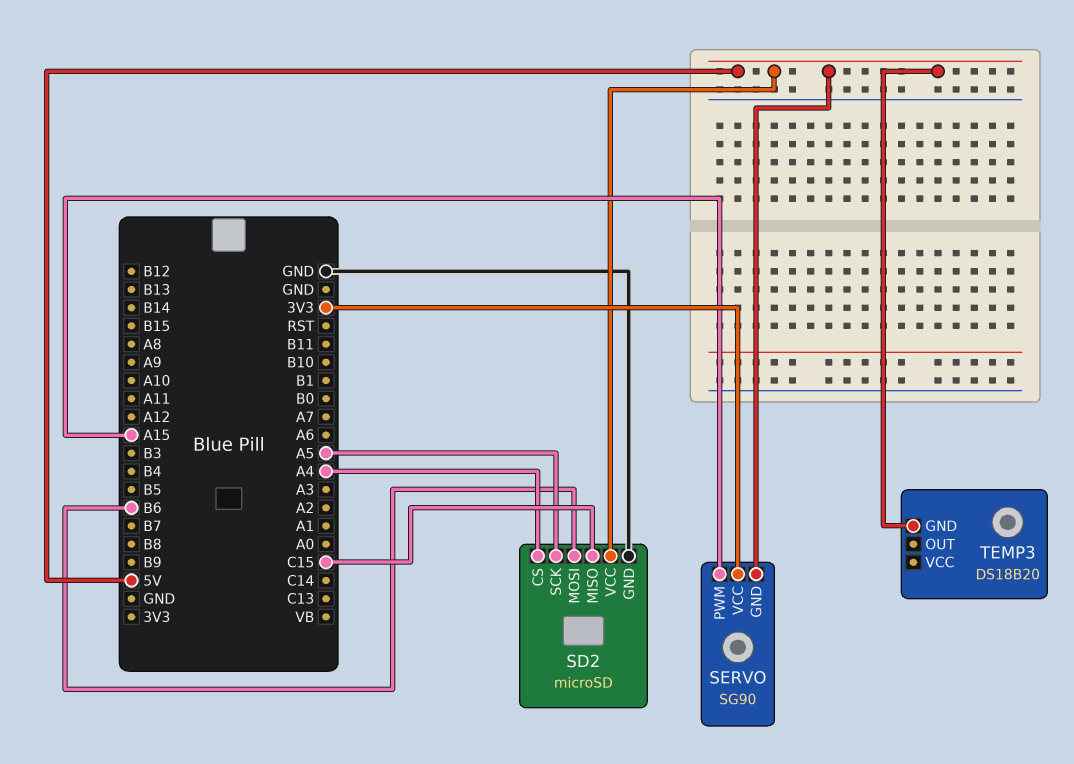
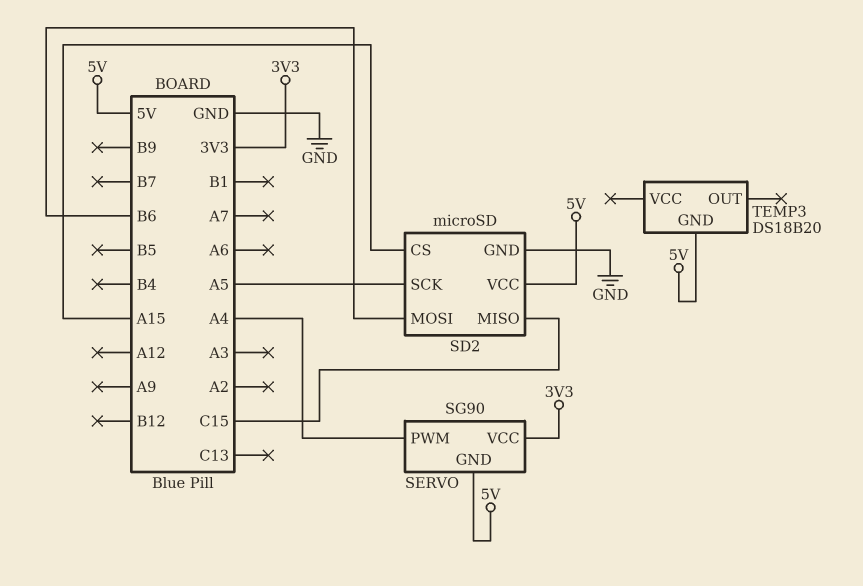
SD2 pin CS: A4 -> A15
SERVO pin PWM: A15 -> A4

